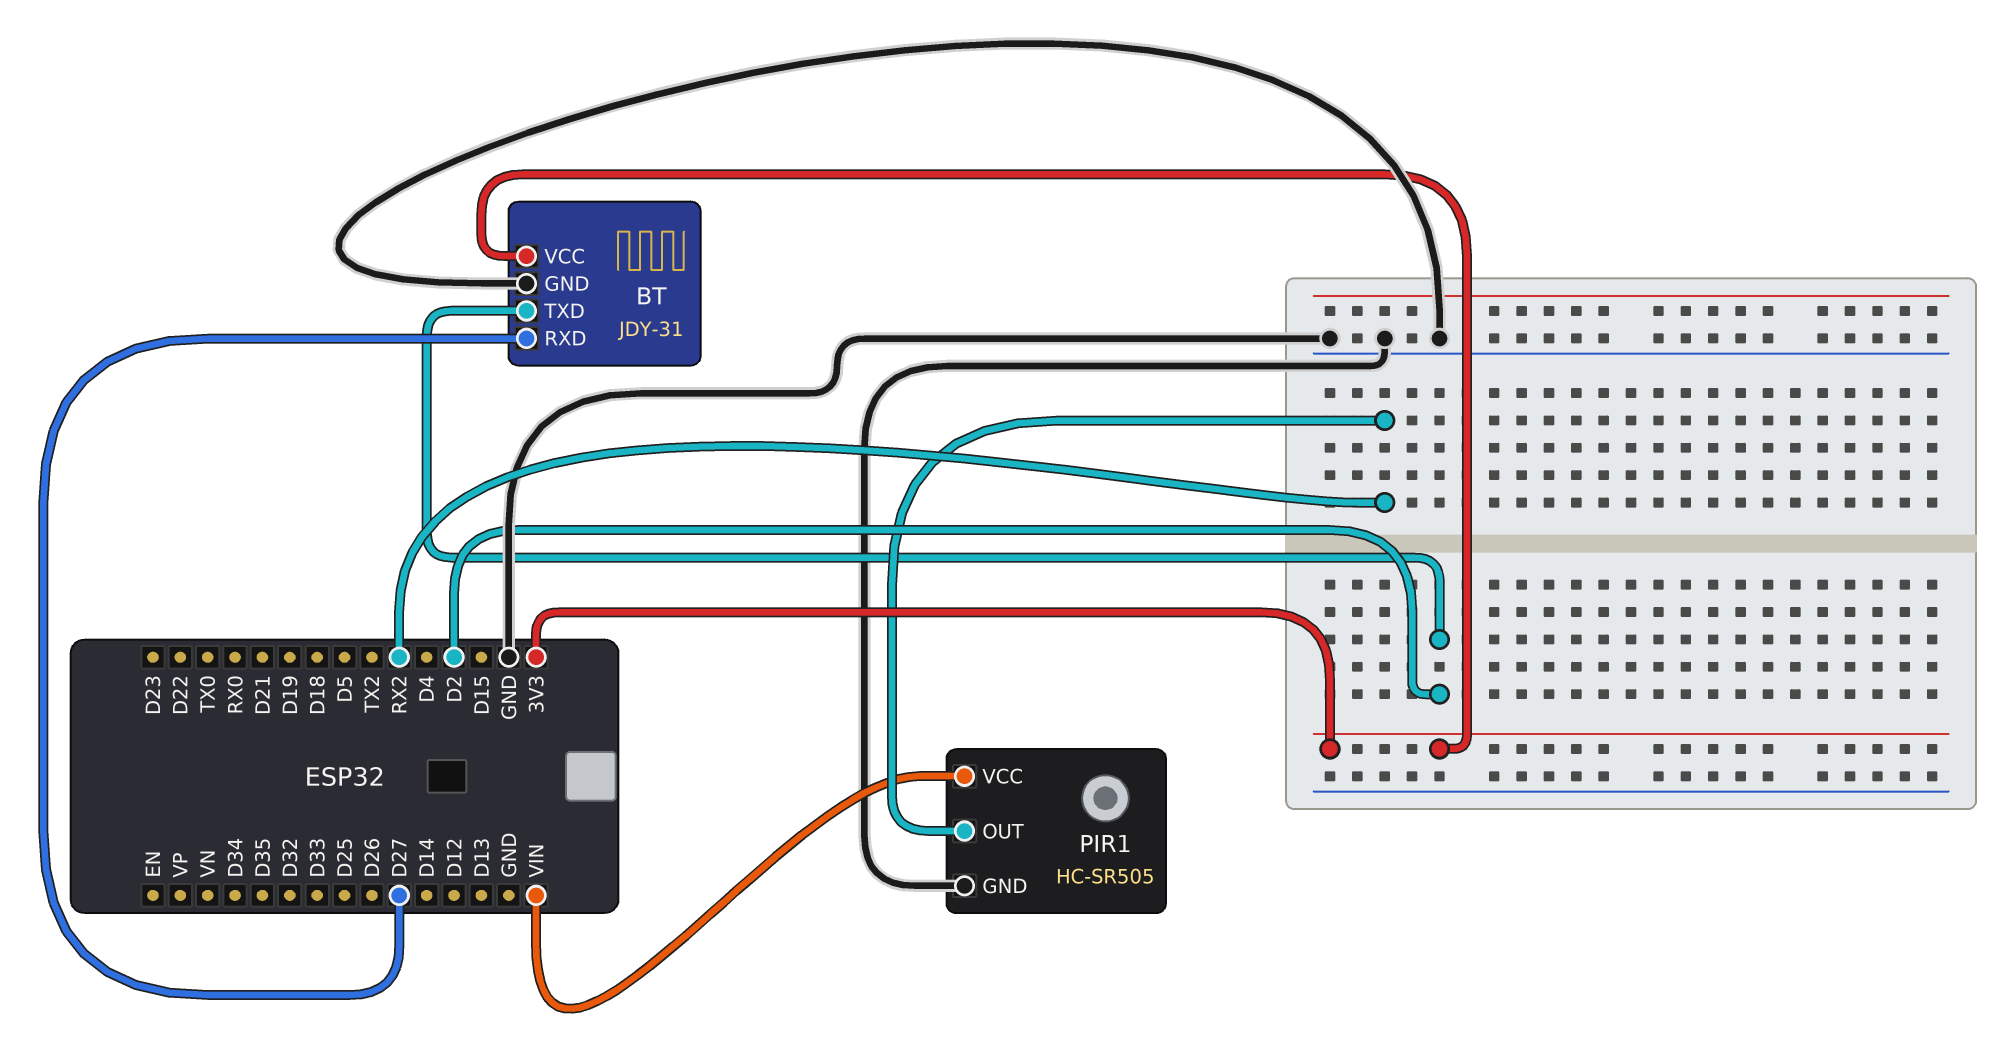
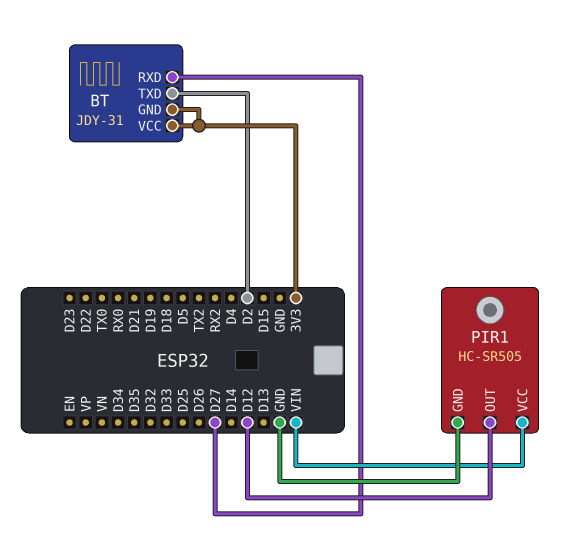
BT pin GND: GND -> 3V3
PIR1 pin OUT: RX2 -> D12

